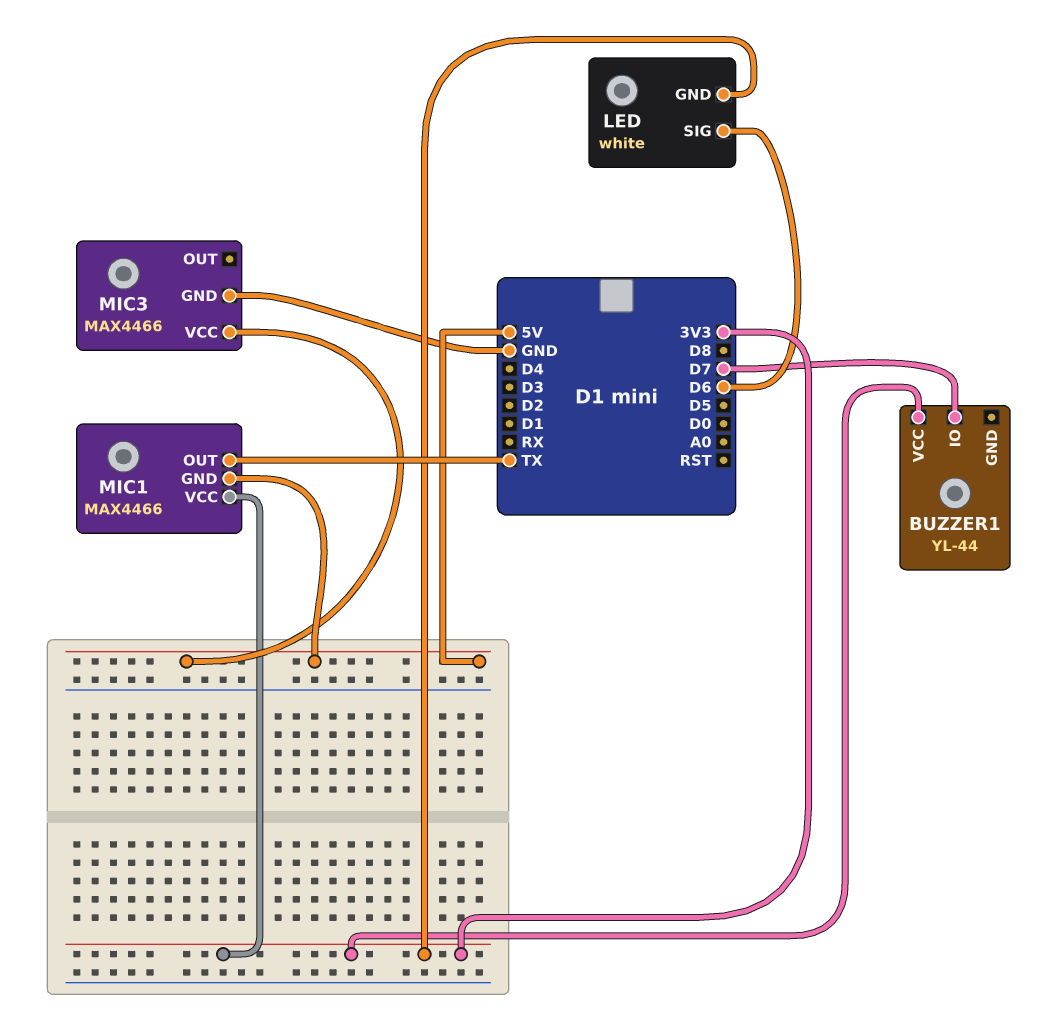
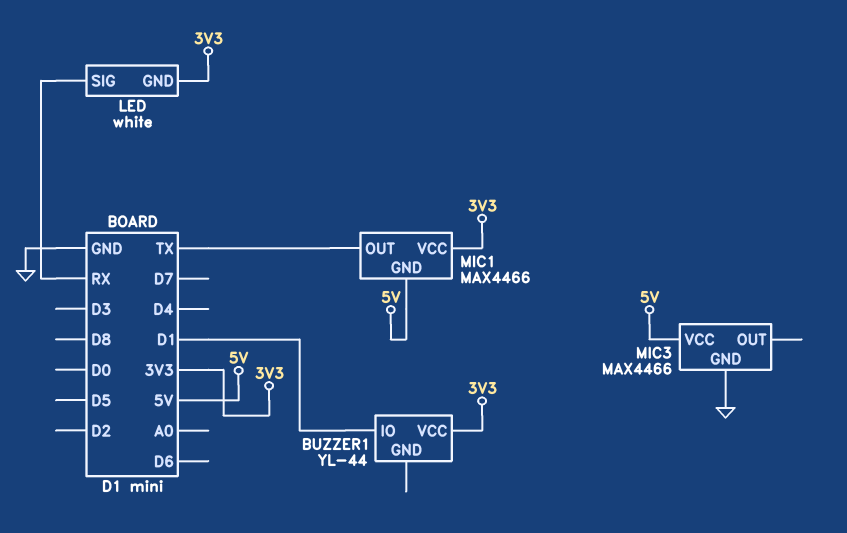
BUZZER1 pin IO: D7 -> D1
LED pin SIG: D6 -> RX

